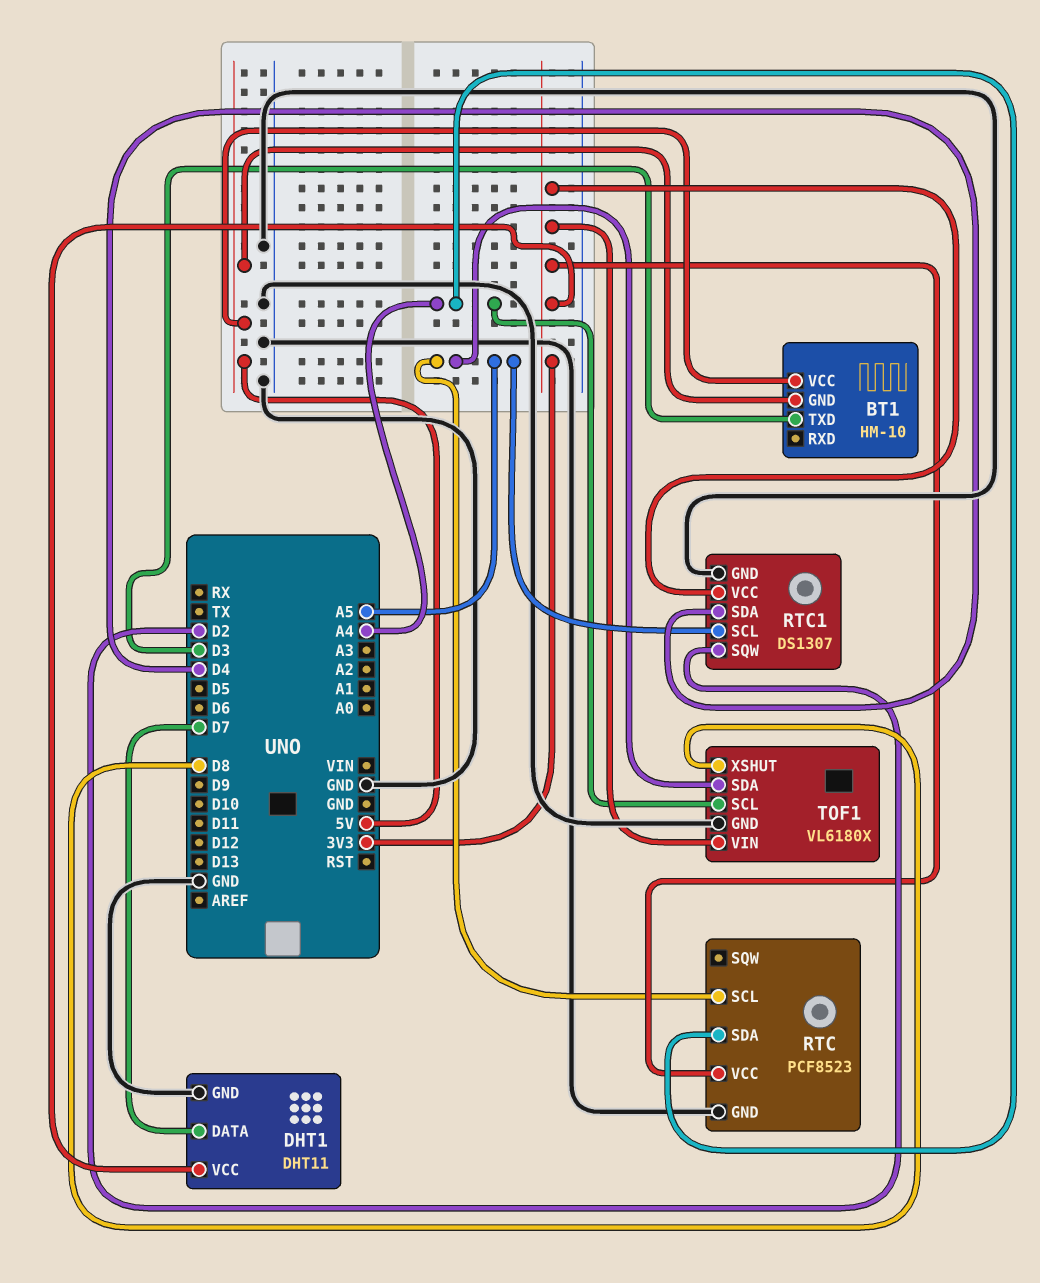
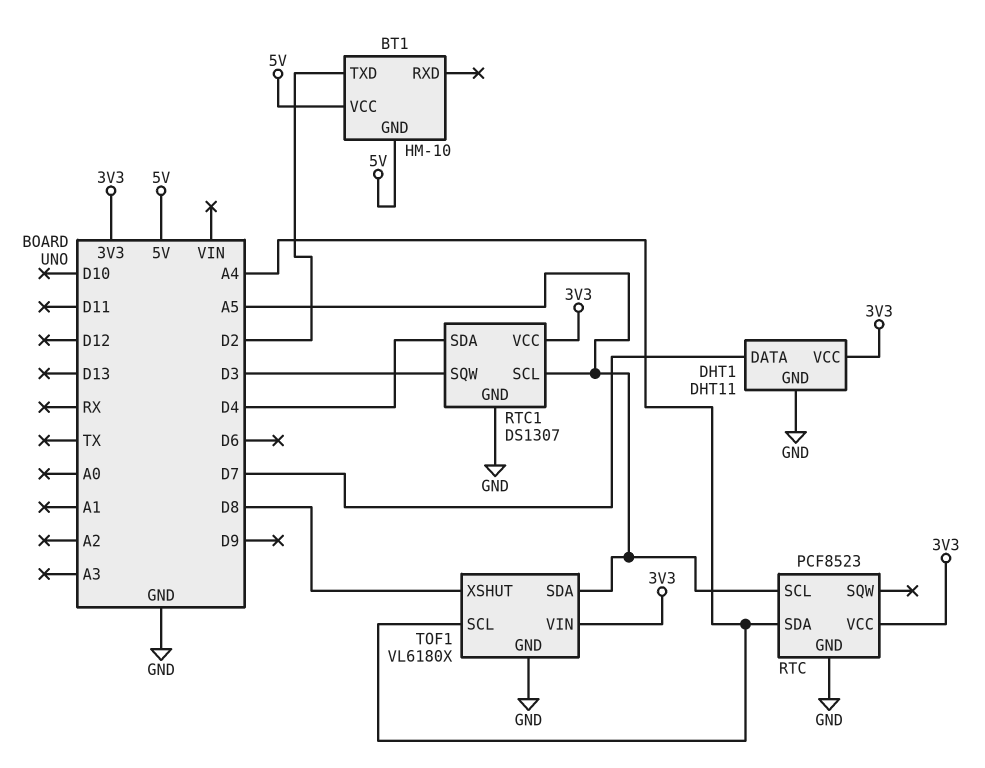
BT1 pin TXD: D3 -> D2
RTC1 pin SQW: D2 -> D3

